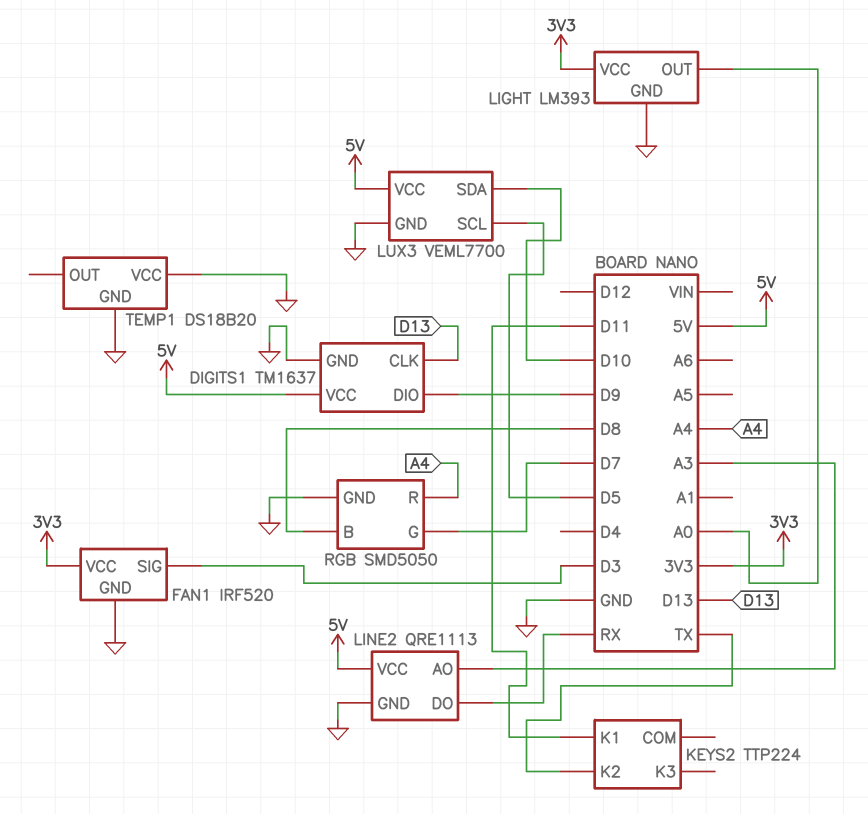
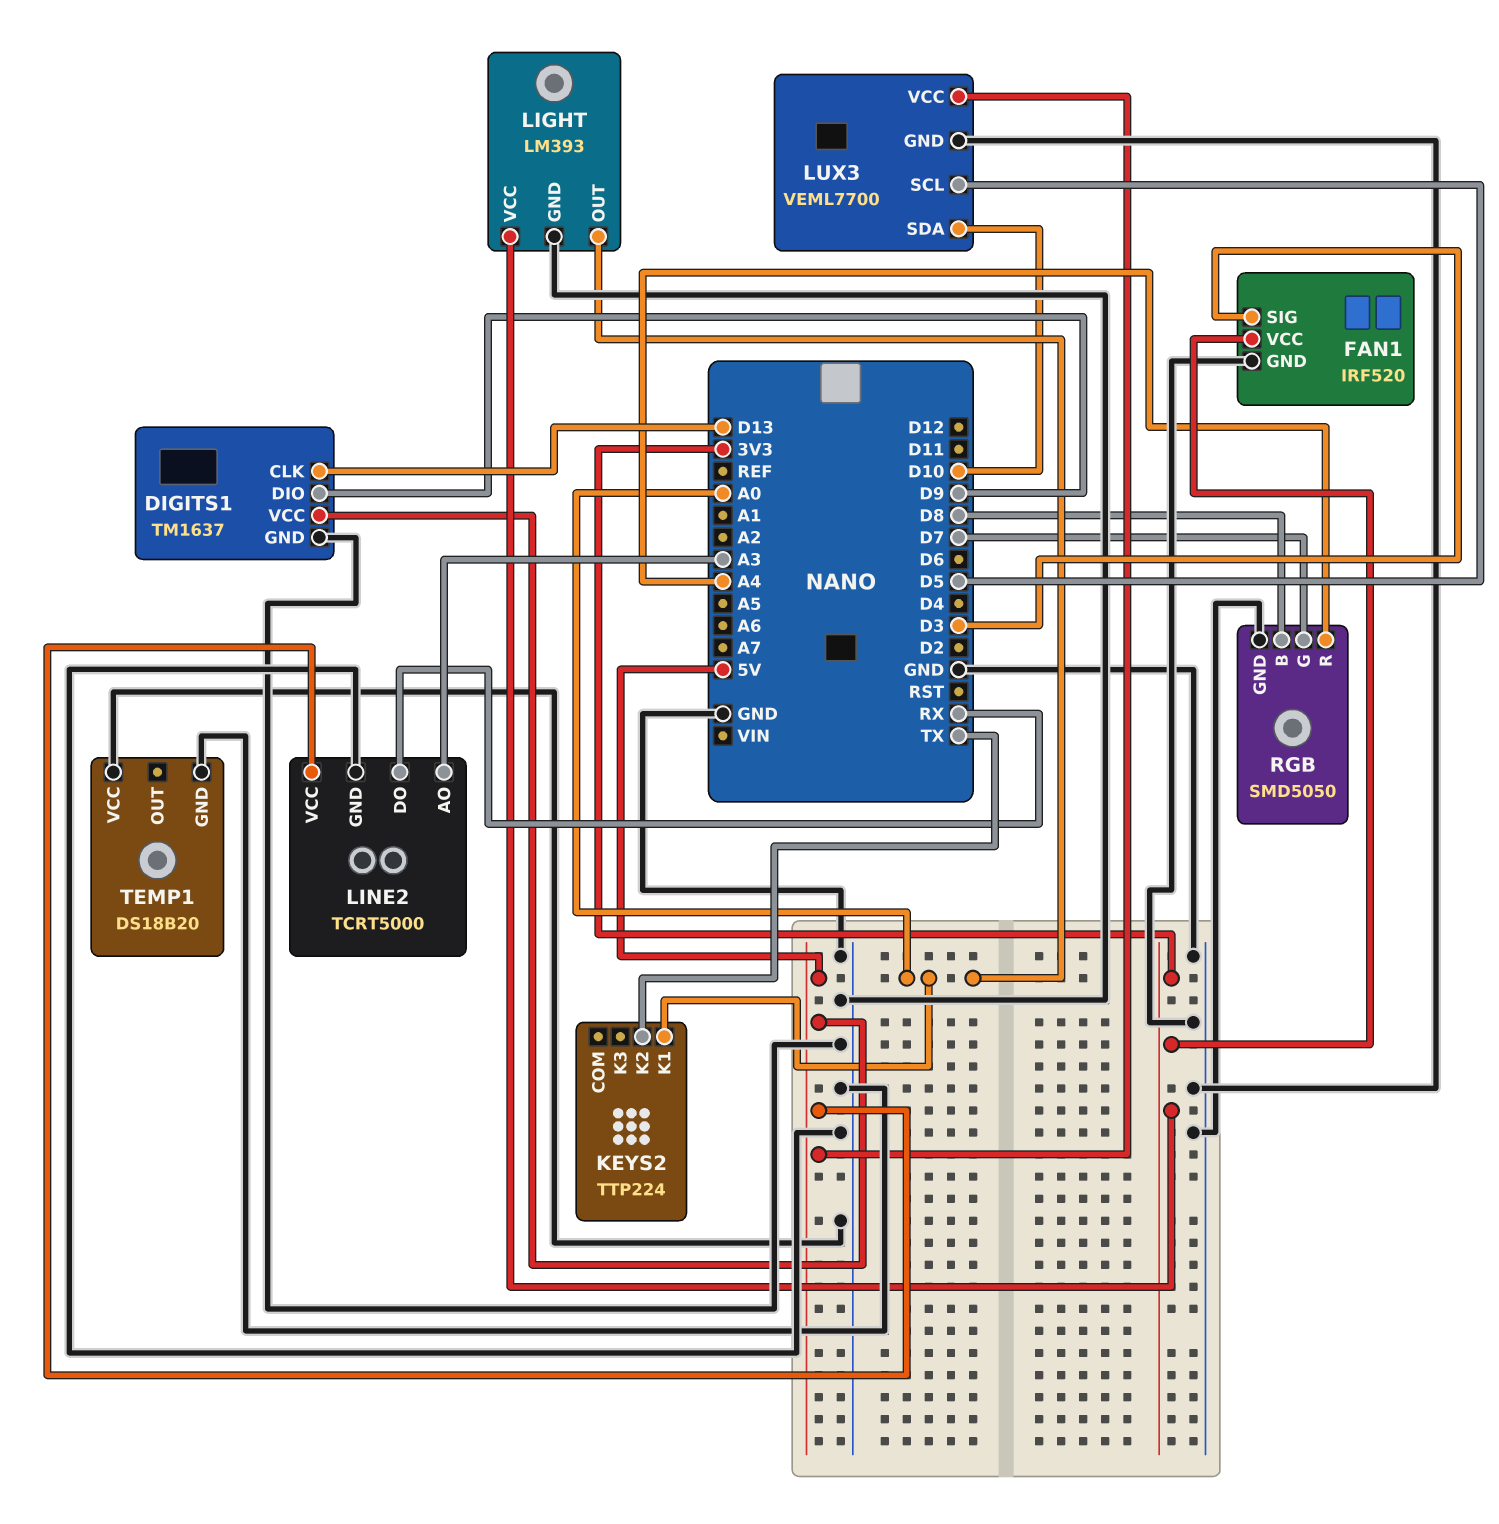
KEYS2 pin K1: D11 -> A0
LINE2: QRE1113 -> TCRT5000

